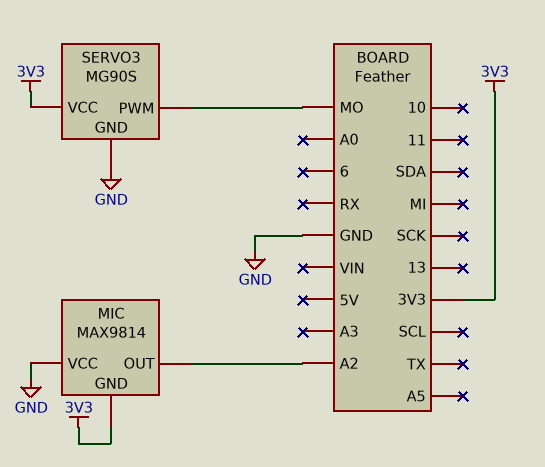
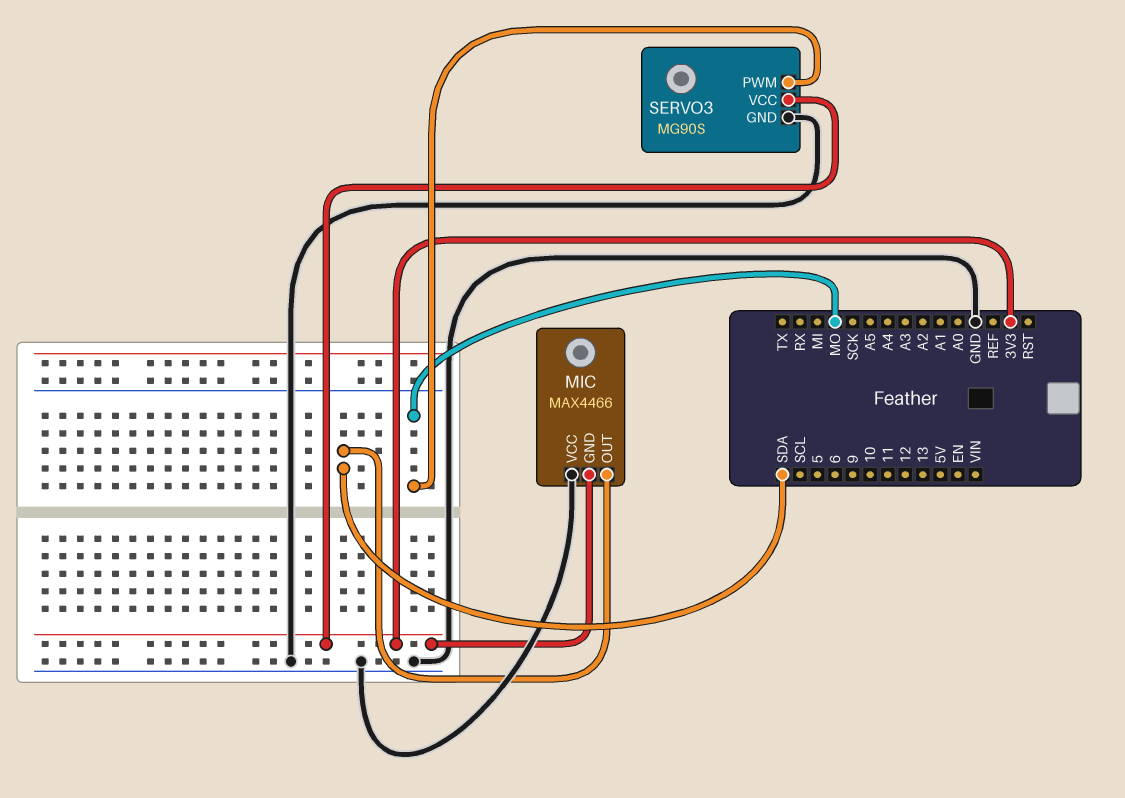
MIC: MAX9814 -> MAX4466
MIC pin OUT: A2 -> SDA

